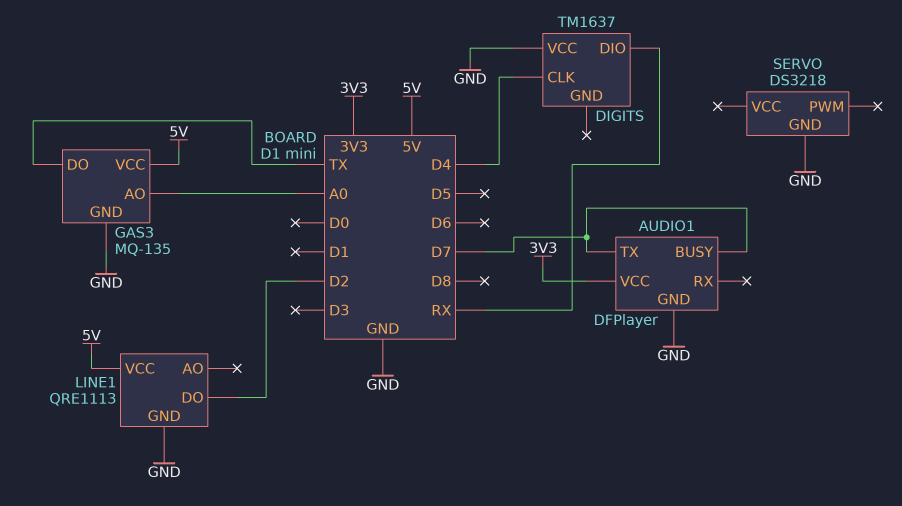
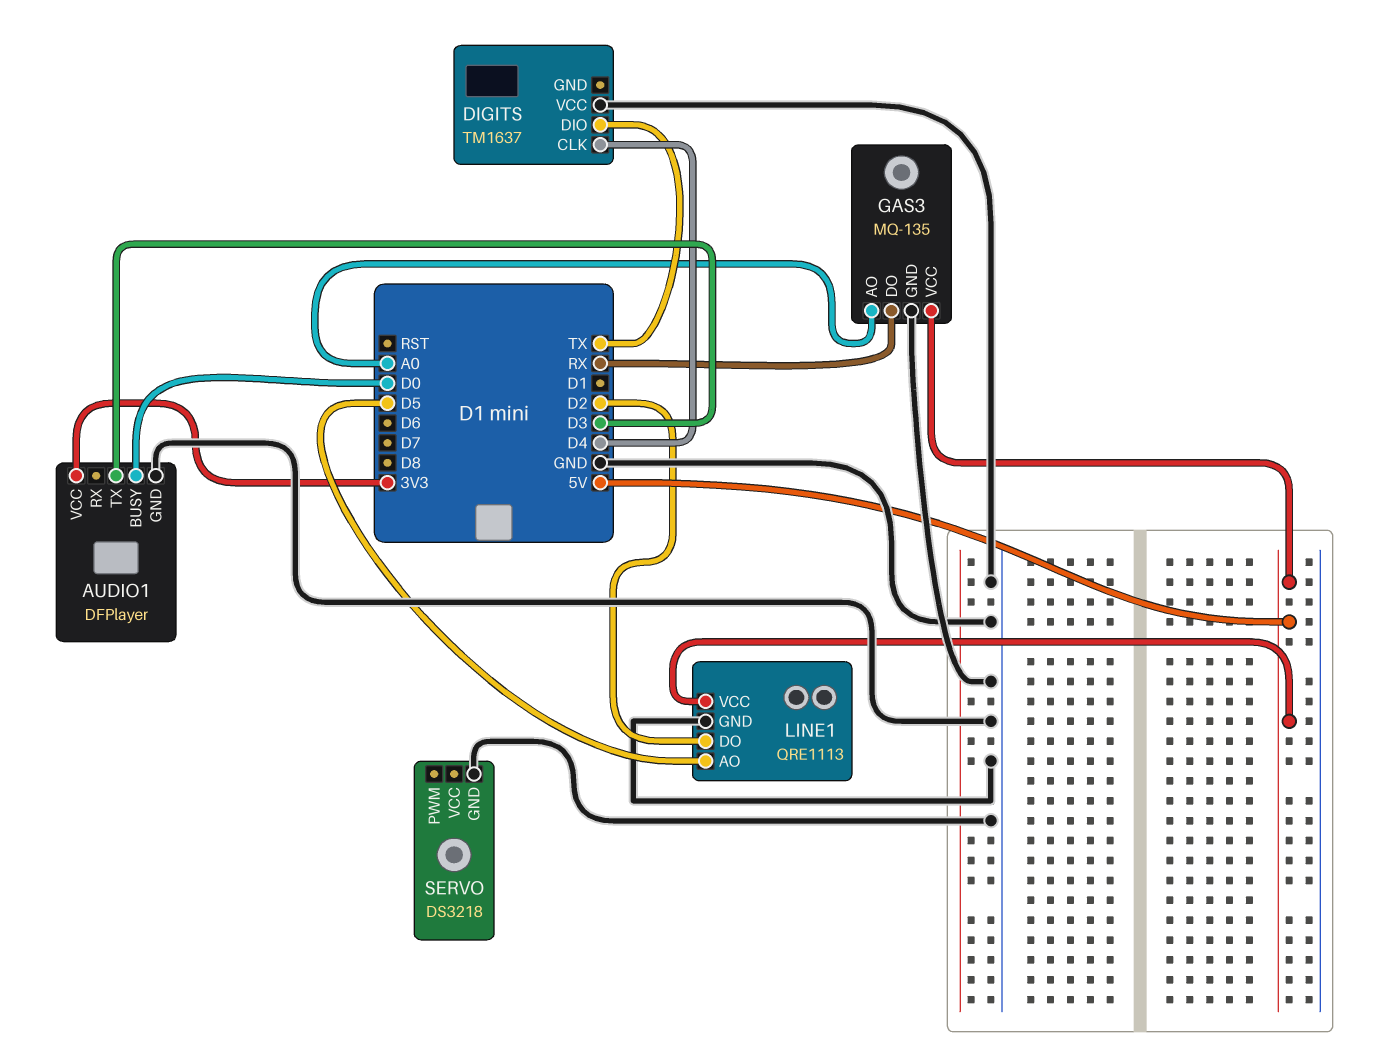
AUDIO1 pin BUSY: D7 -> D0
AUDIO1 pin TX: D7 -> D3
DIGITS pin DIO: RX -> TX
GAS3 pin DO: TX -> RX
LINE1 pin AO: none -> D5

